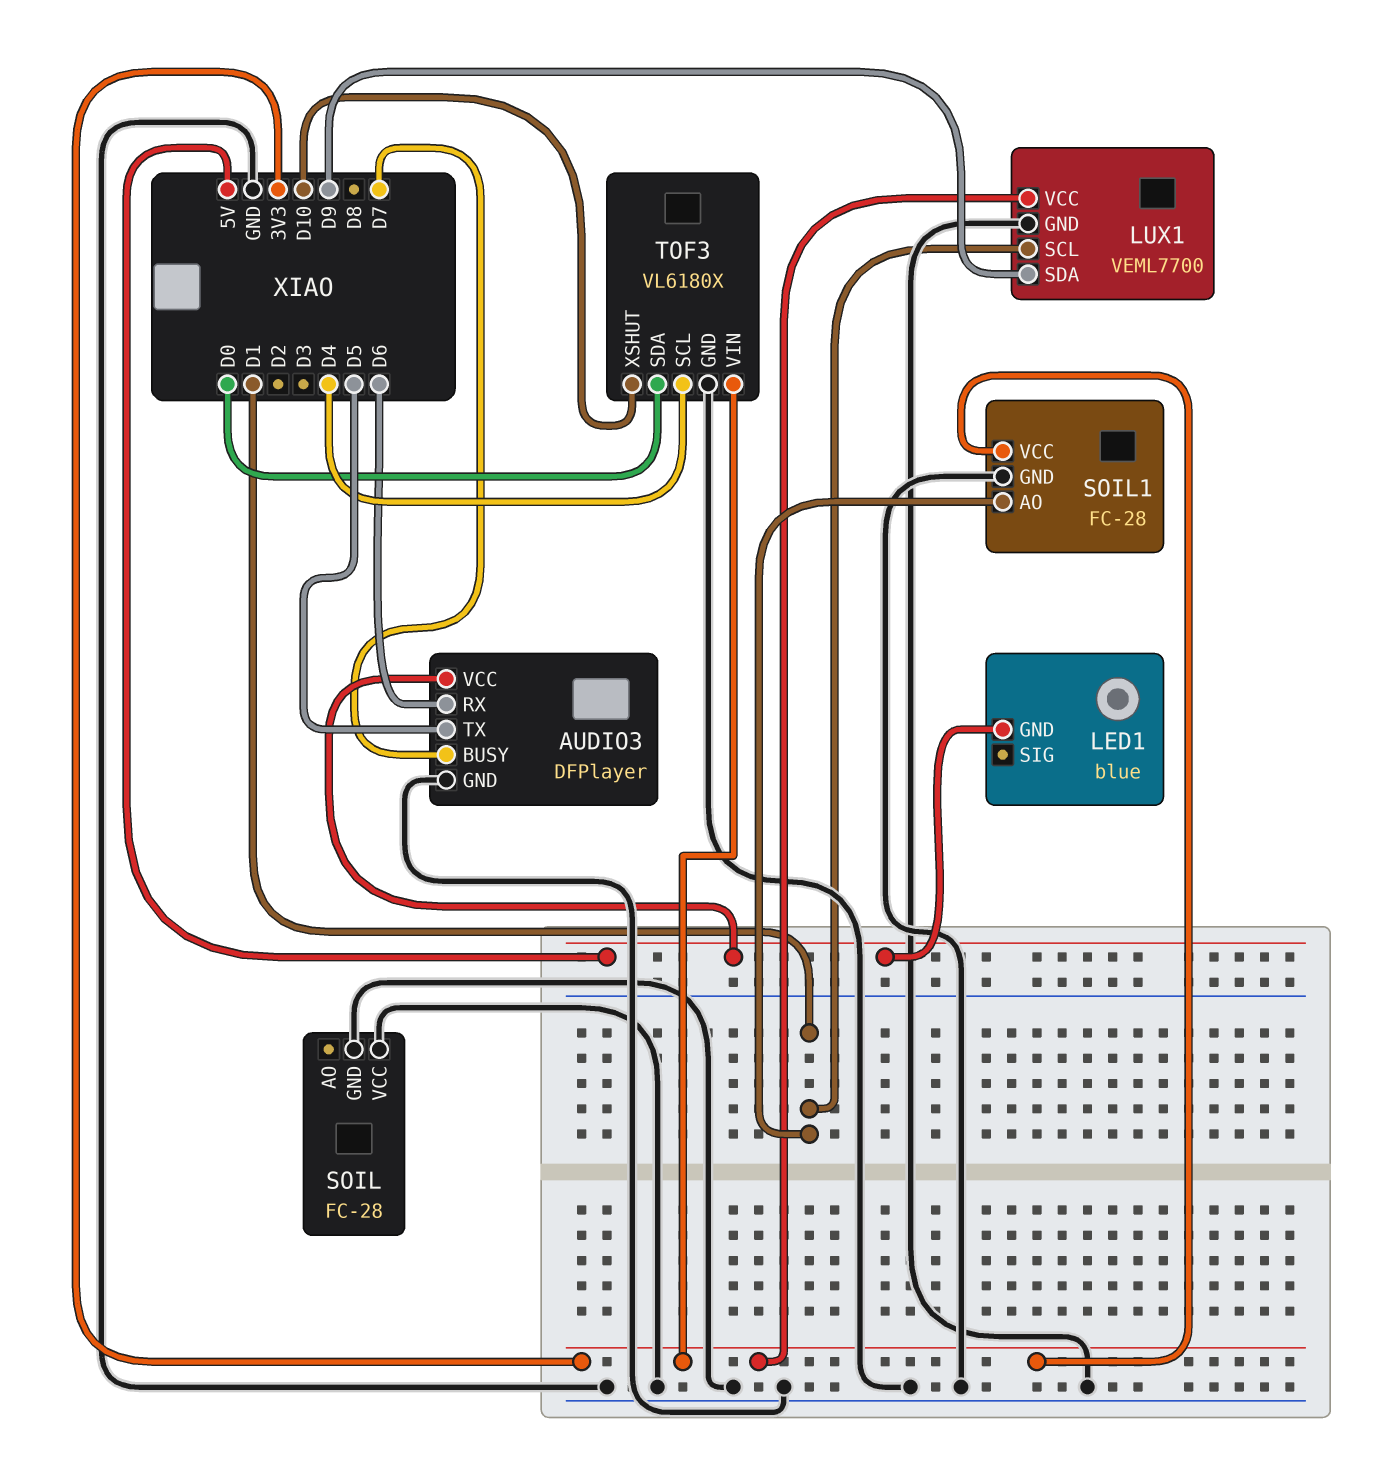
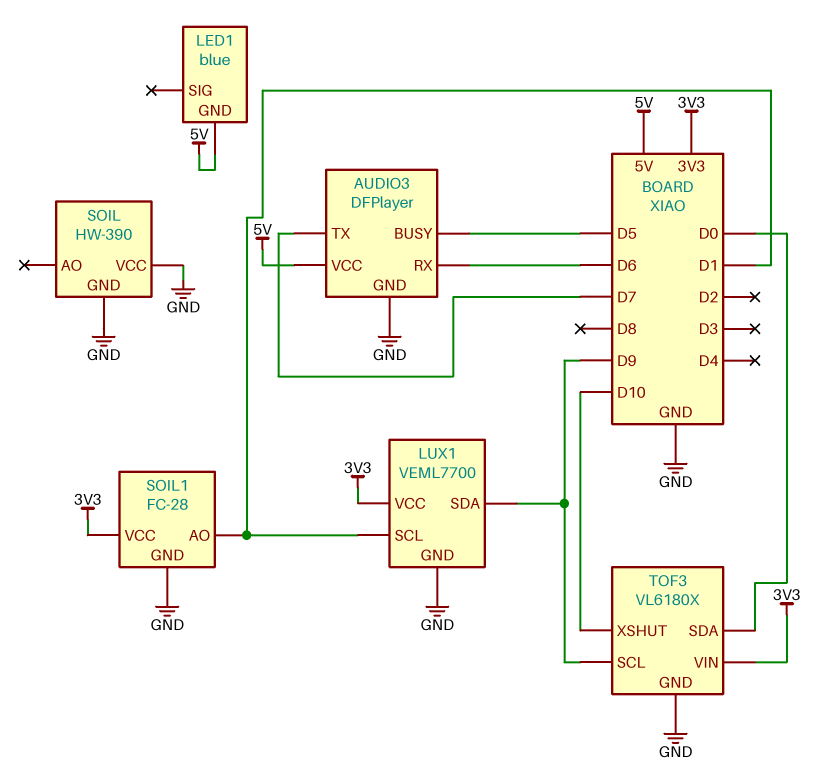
AUDIO3 pin BUSY: D7 -> D5
AUDIO3 pin TX: D5 -> D7
SOIL: FC-28 -> HW-390
TOF3 pin SCL: D4 -> D9

